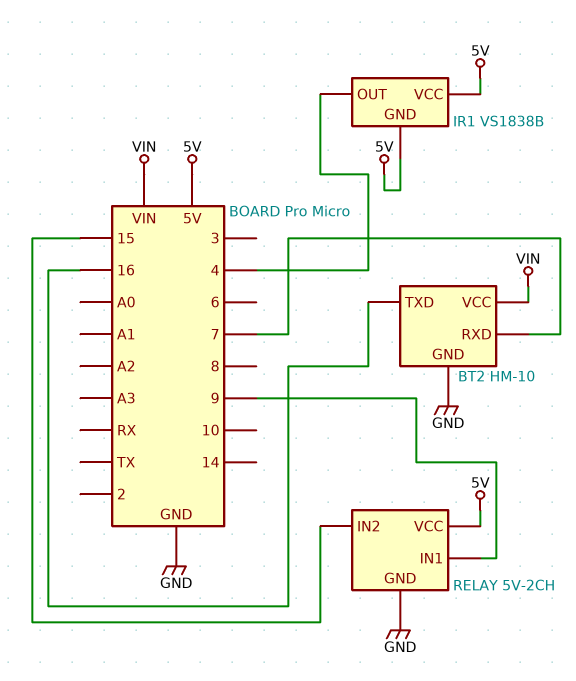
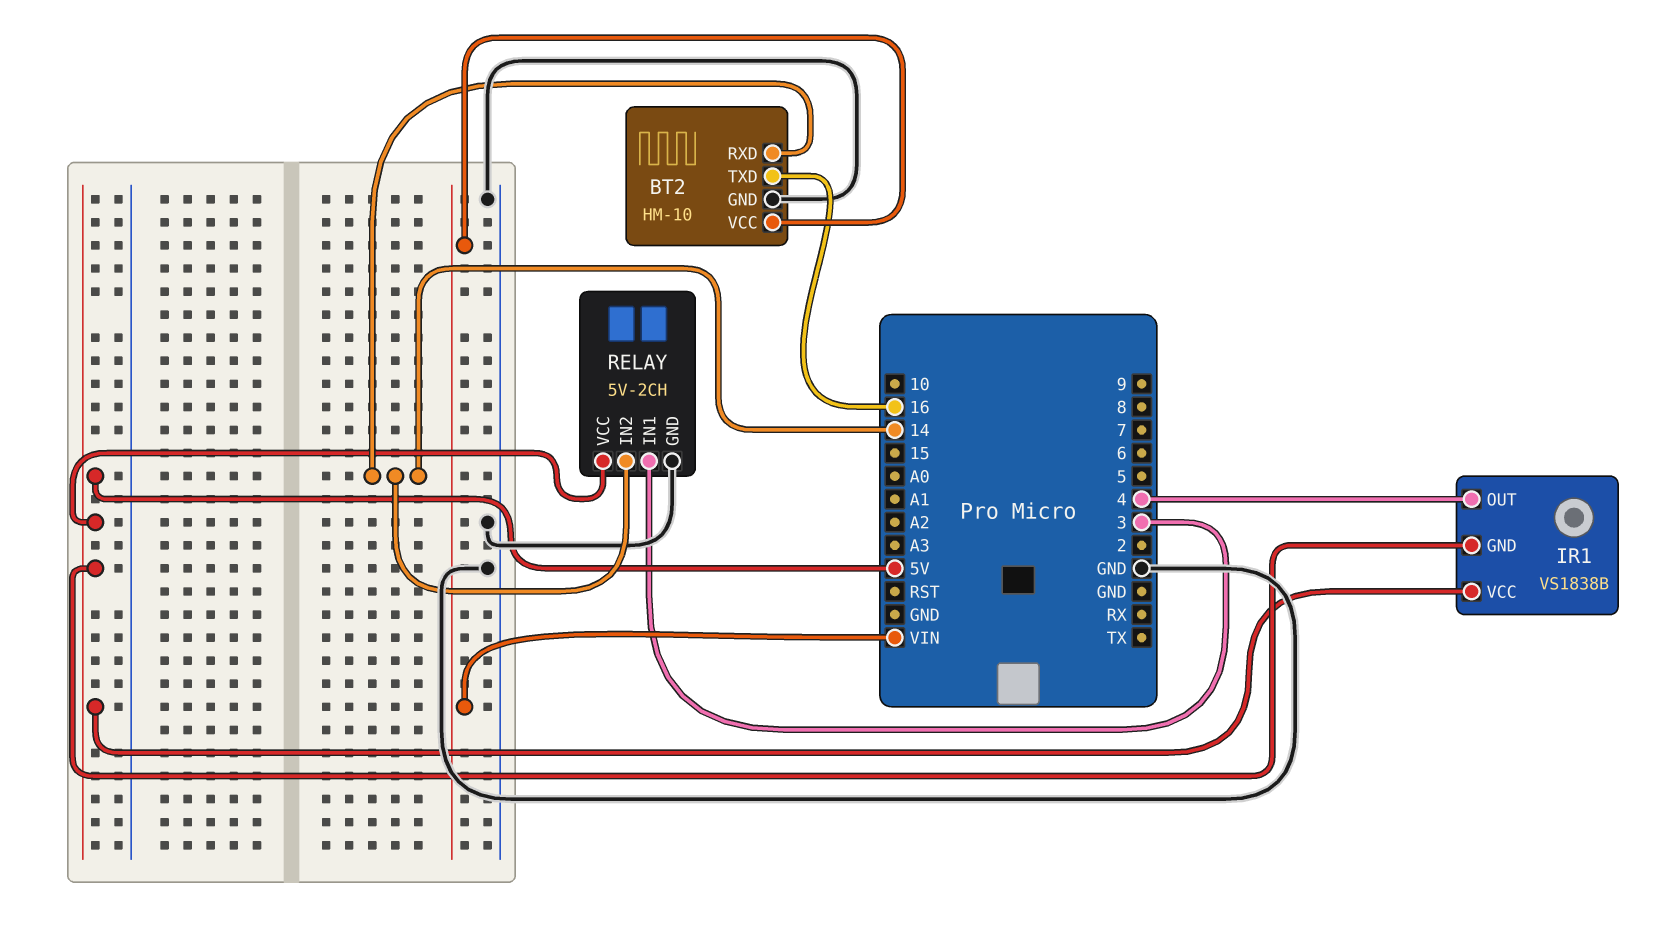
BT2 pin RXD: 7 -> 14
RELAY pin IN1: 9 -> 3
RELAY pin IN2: 15 -> 14

